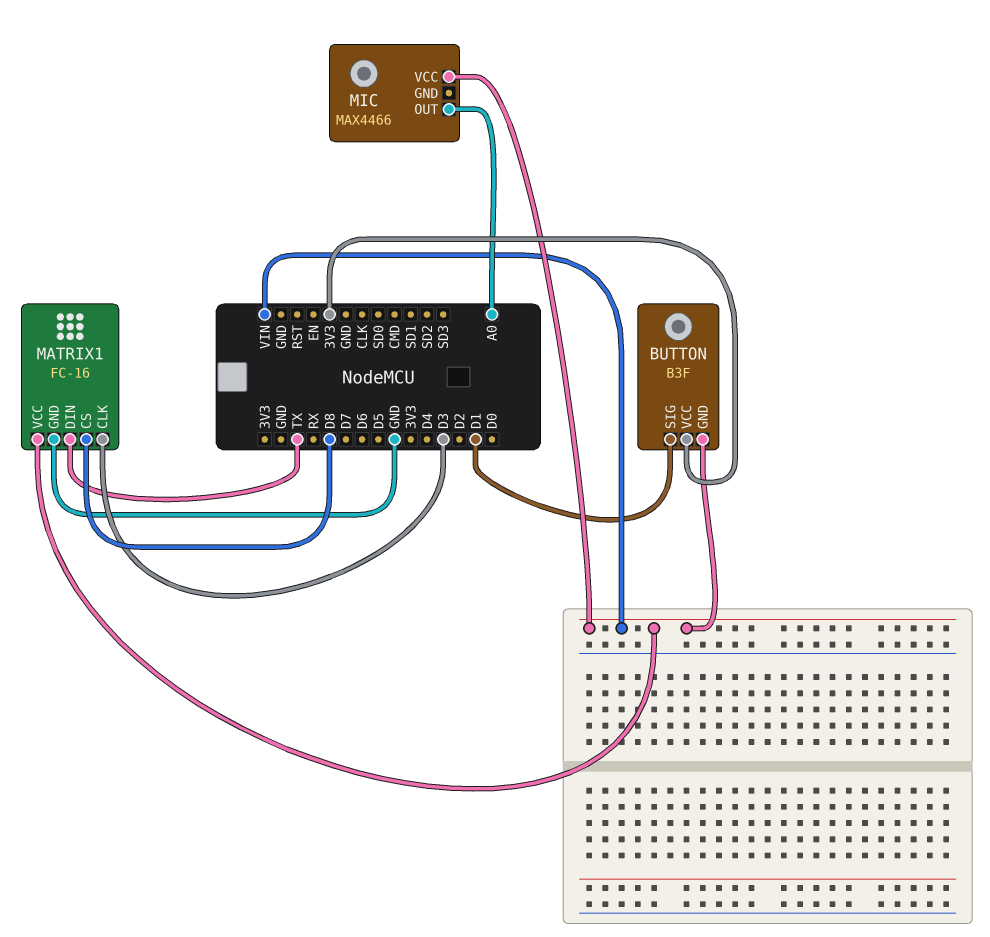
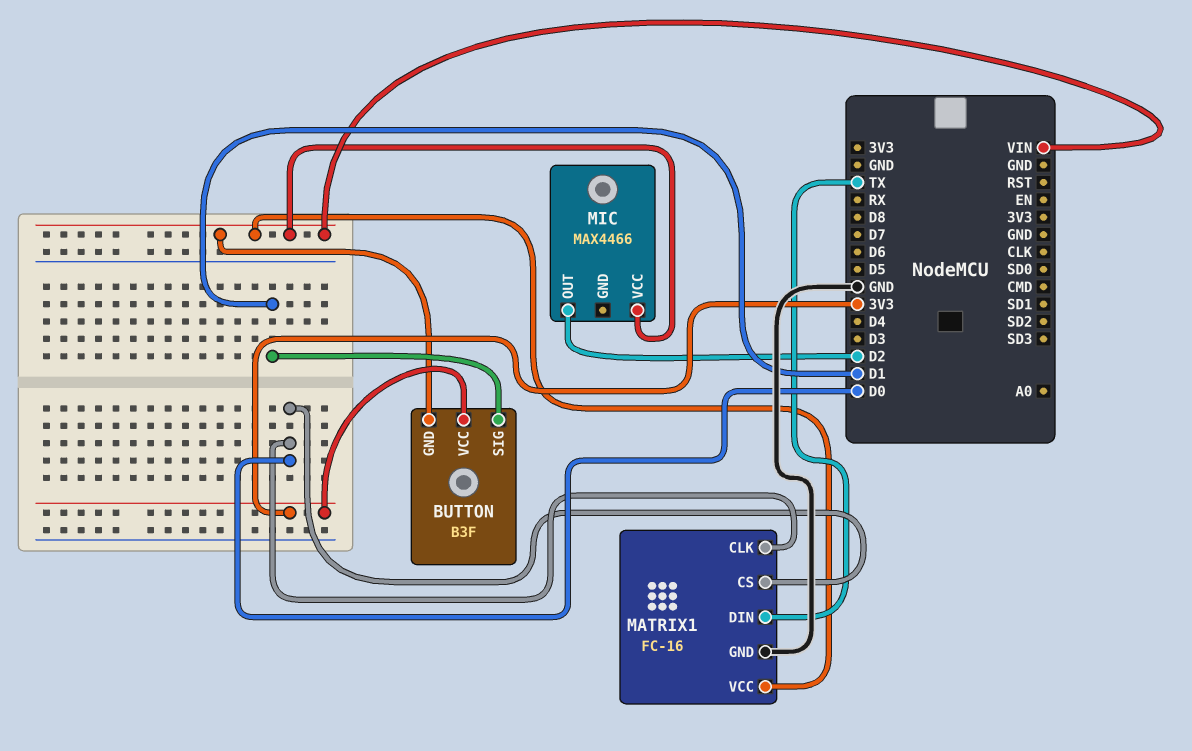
MATRIX1 pin CLK: D3 -> D0
MATRIX1 pin CS: D8 -> D0
MIC pin OUT: A0 -> D2

